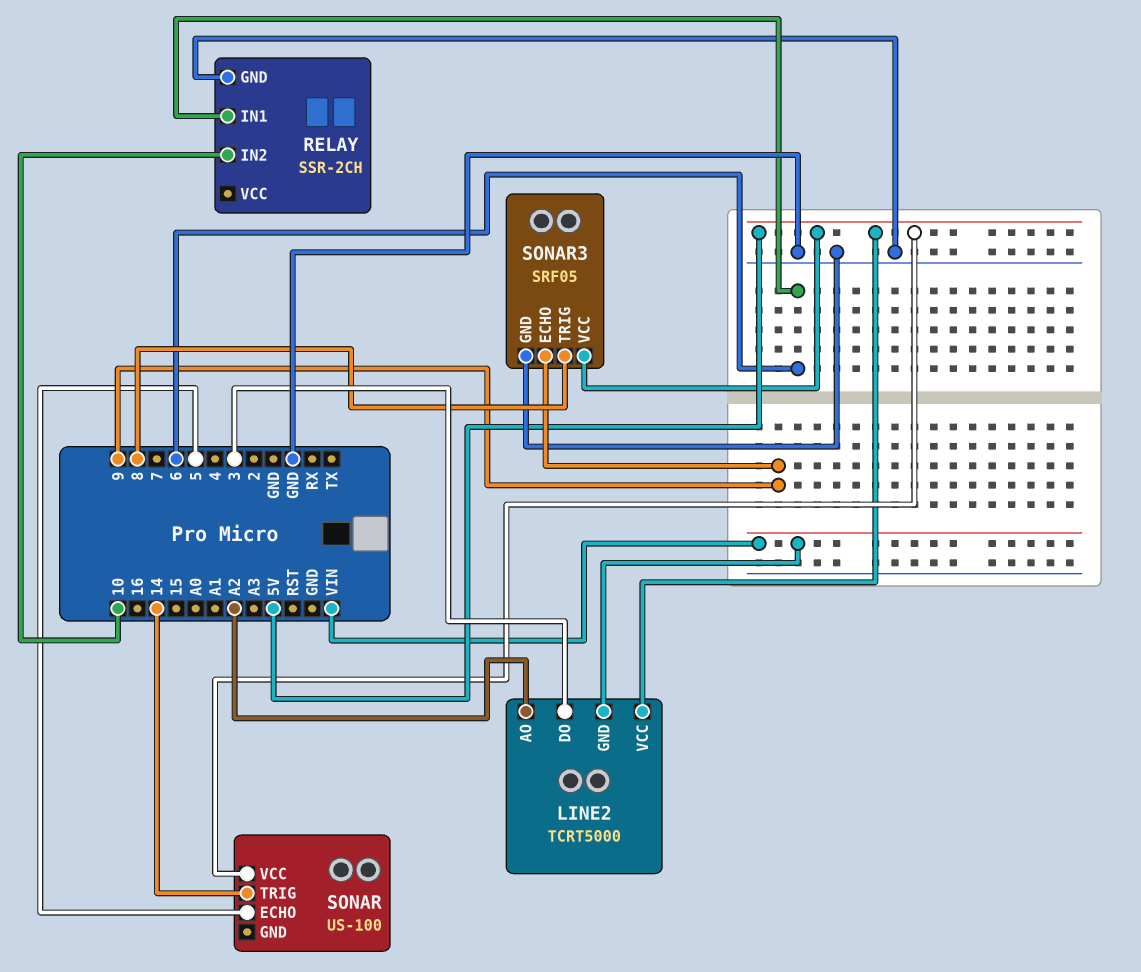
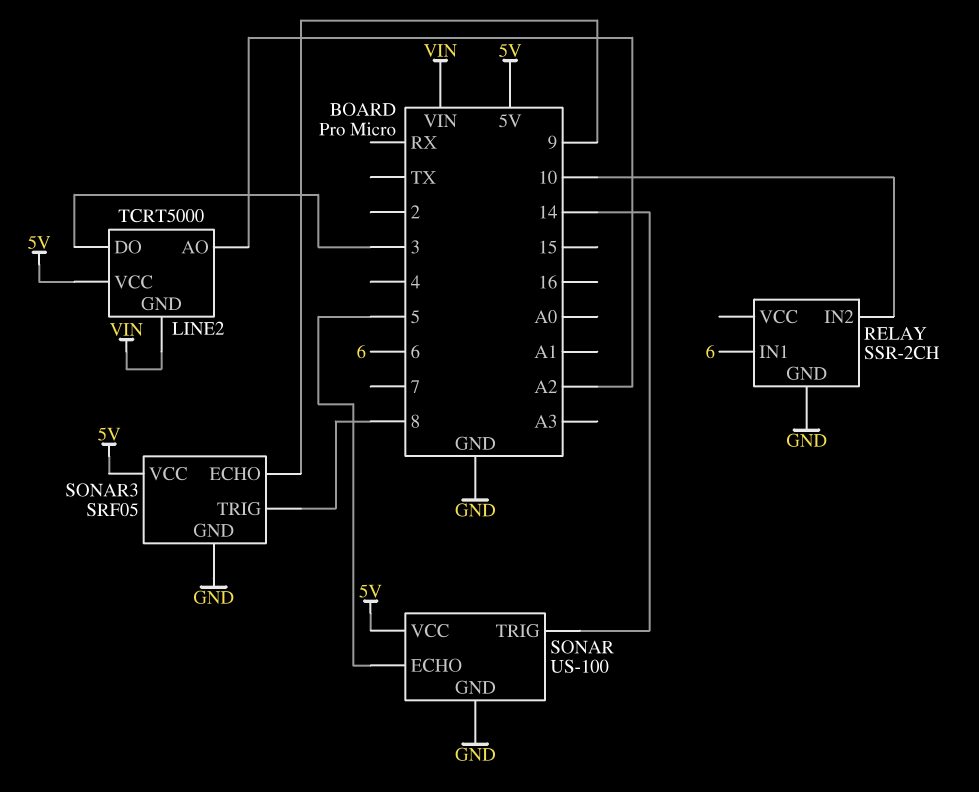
SONAR pin GND: none -> GND

